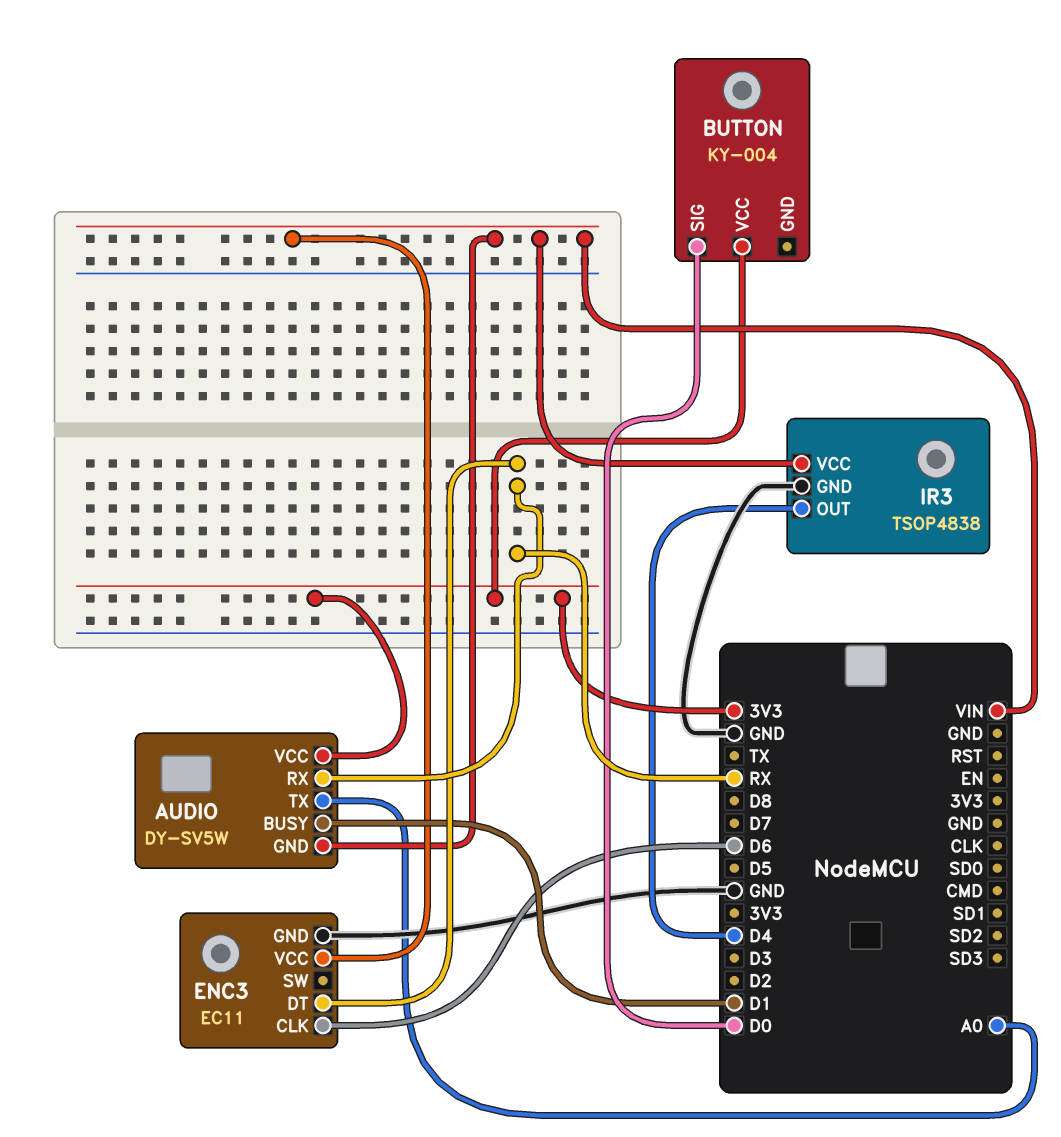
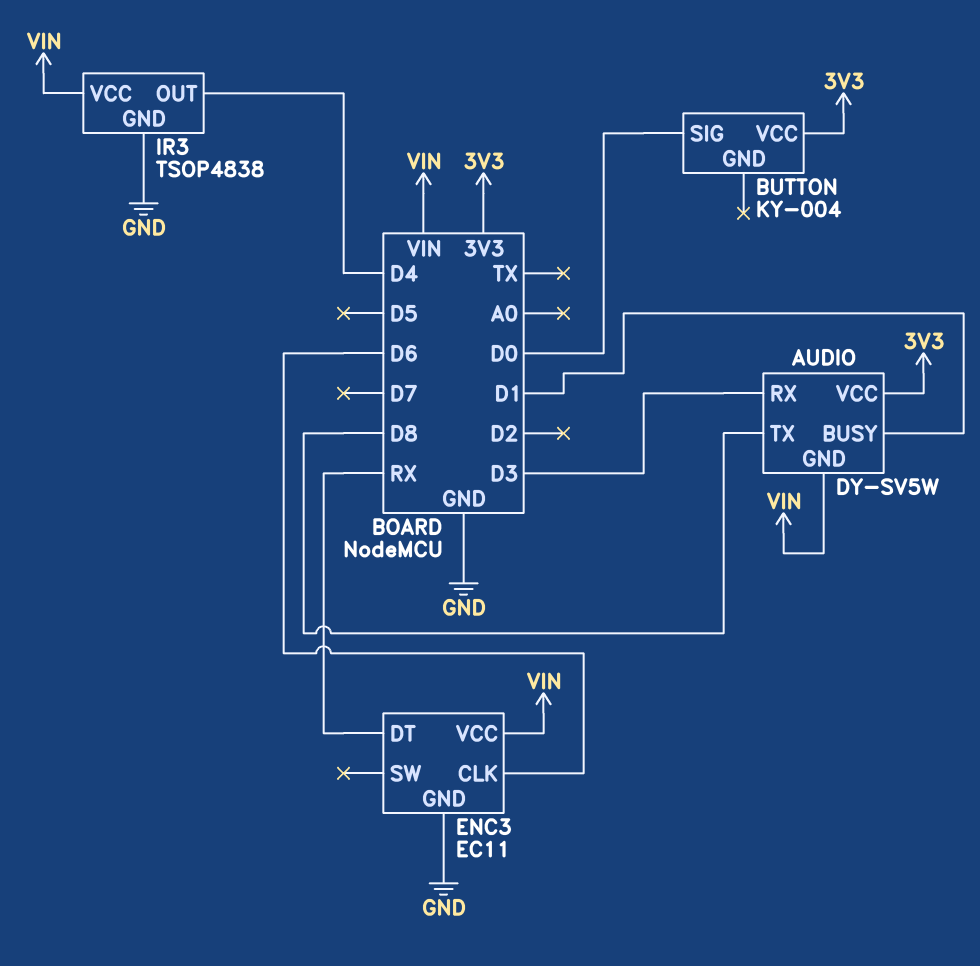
AUDIO pin RX: RX -> D3
AUDIO pin TX: A0 -> D8

